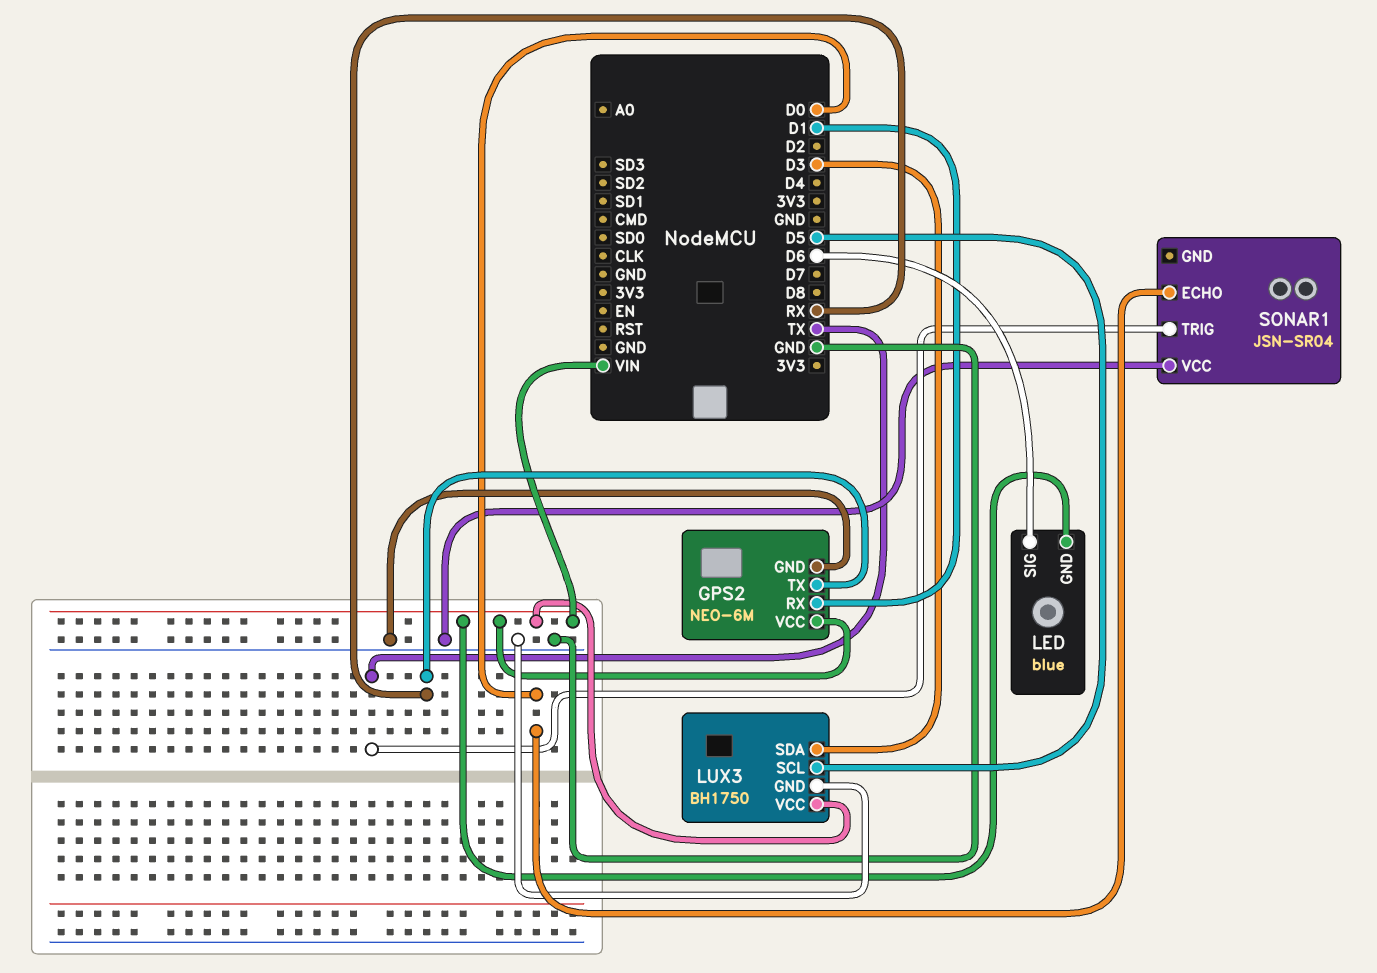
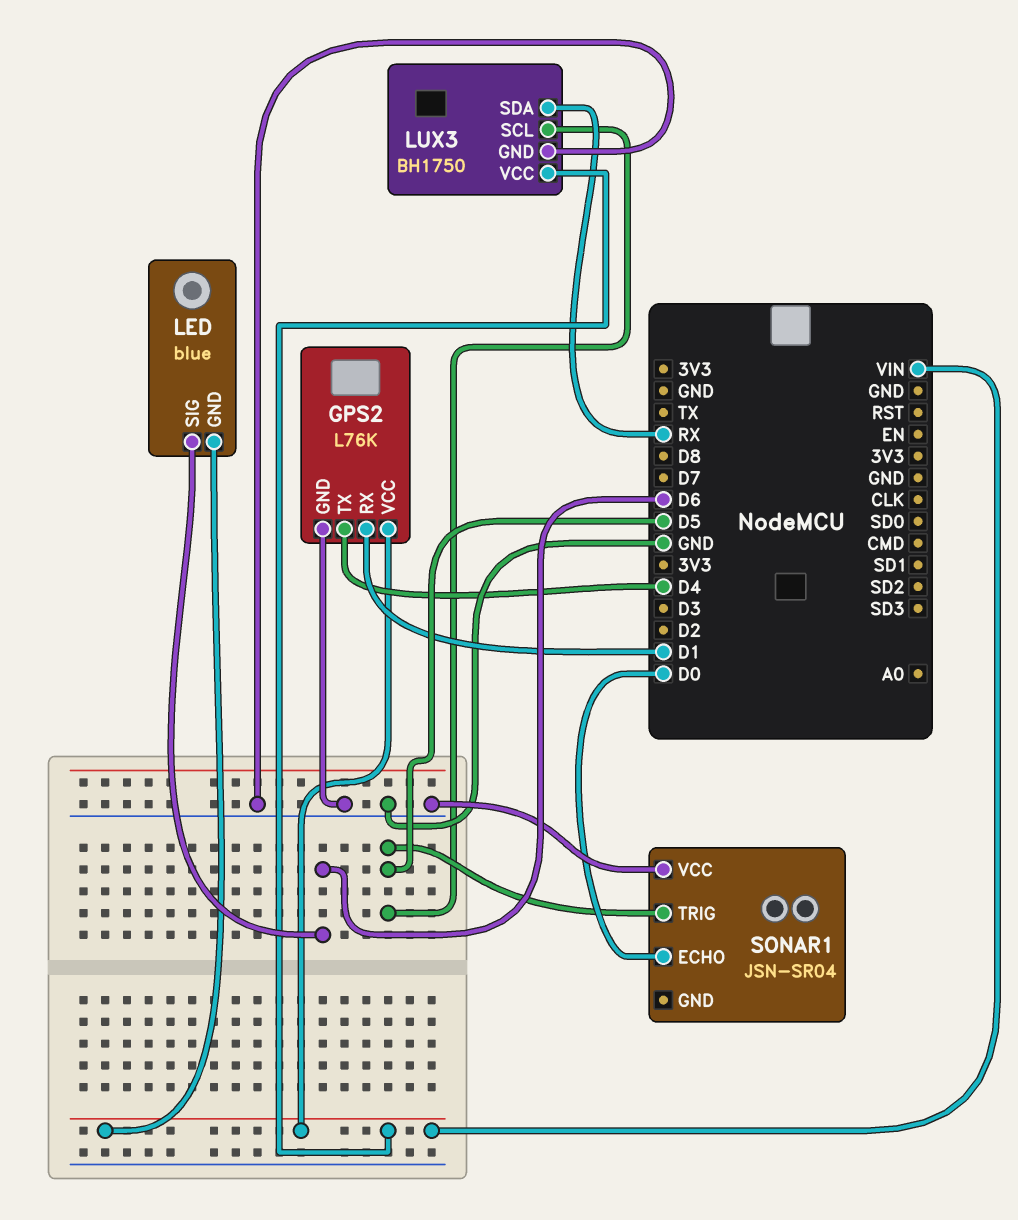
GPS2: NEO-6M -> L76K
GPS2 pin TX: RX -> D4
LUX3 pin SDA: D3 -> RX
SONAR1 pin TRIG: TX -> D5

